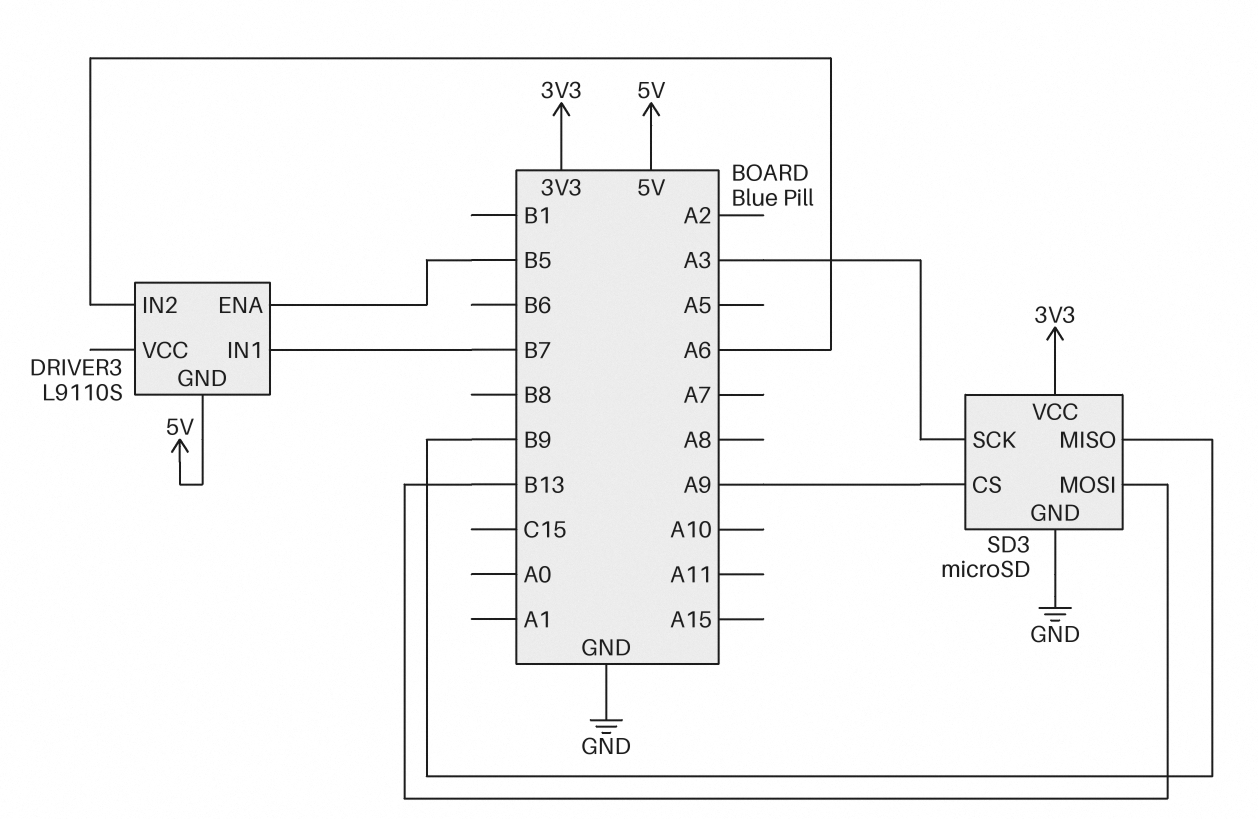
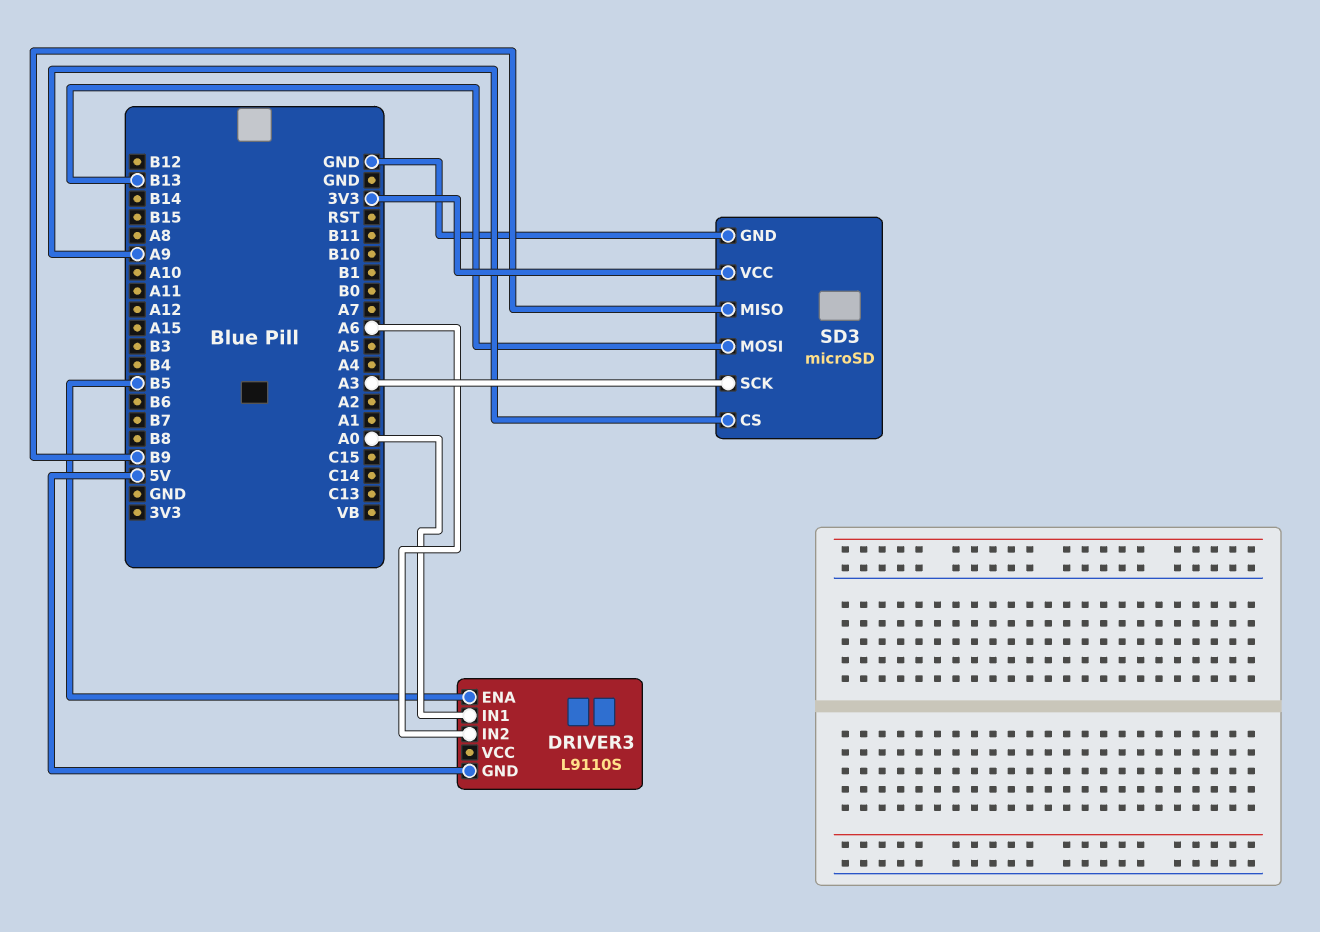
DRIVER3 pin IN1: B7 -> A0

